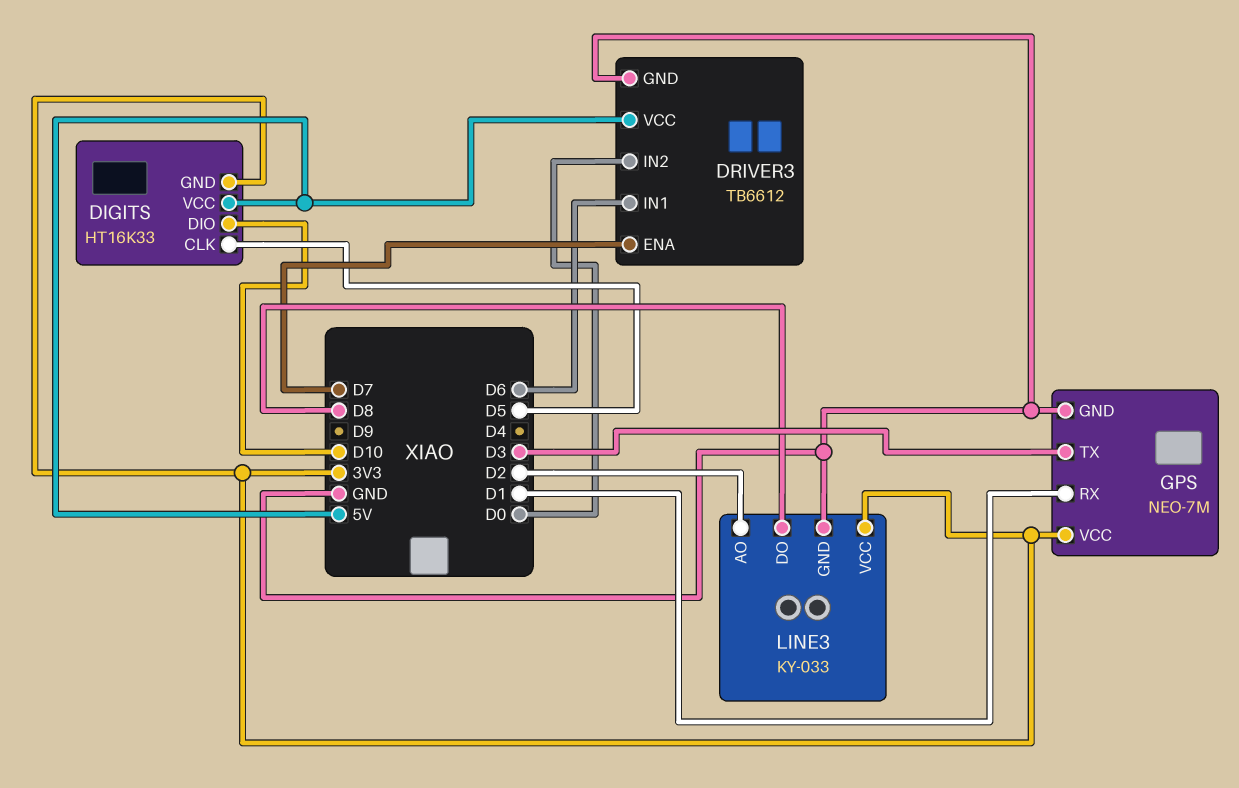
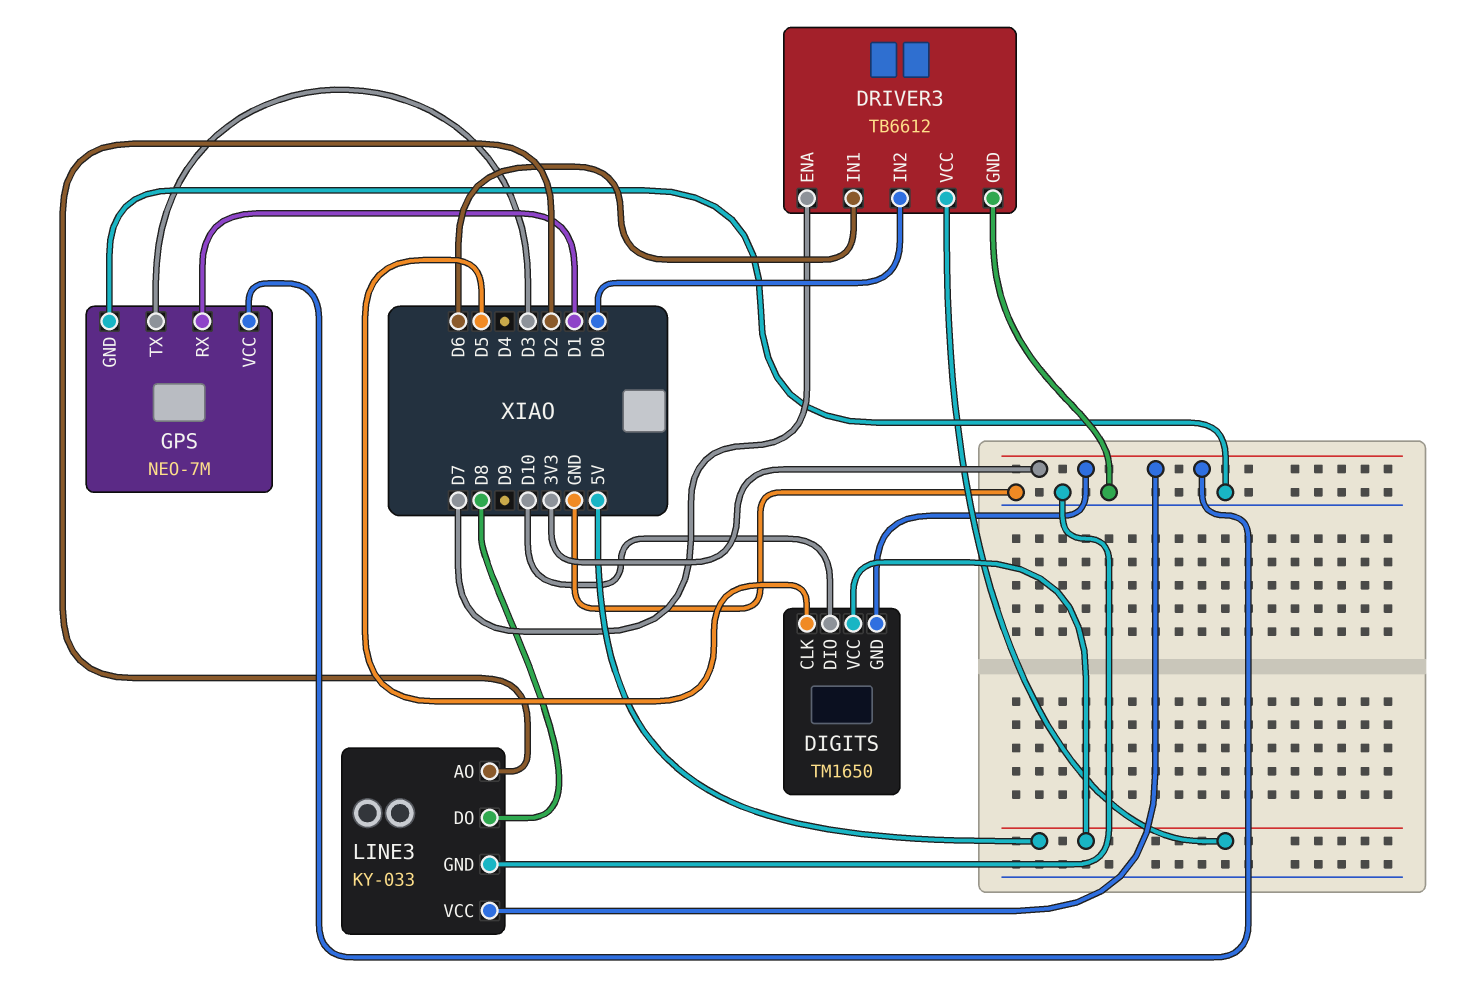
DIGITS: HT16K33 -> TM1650

